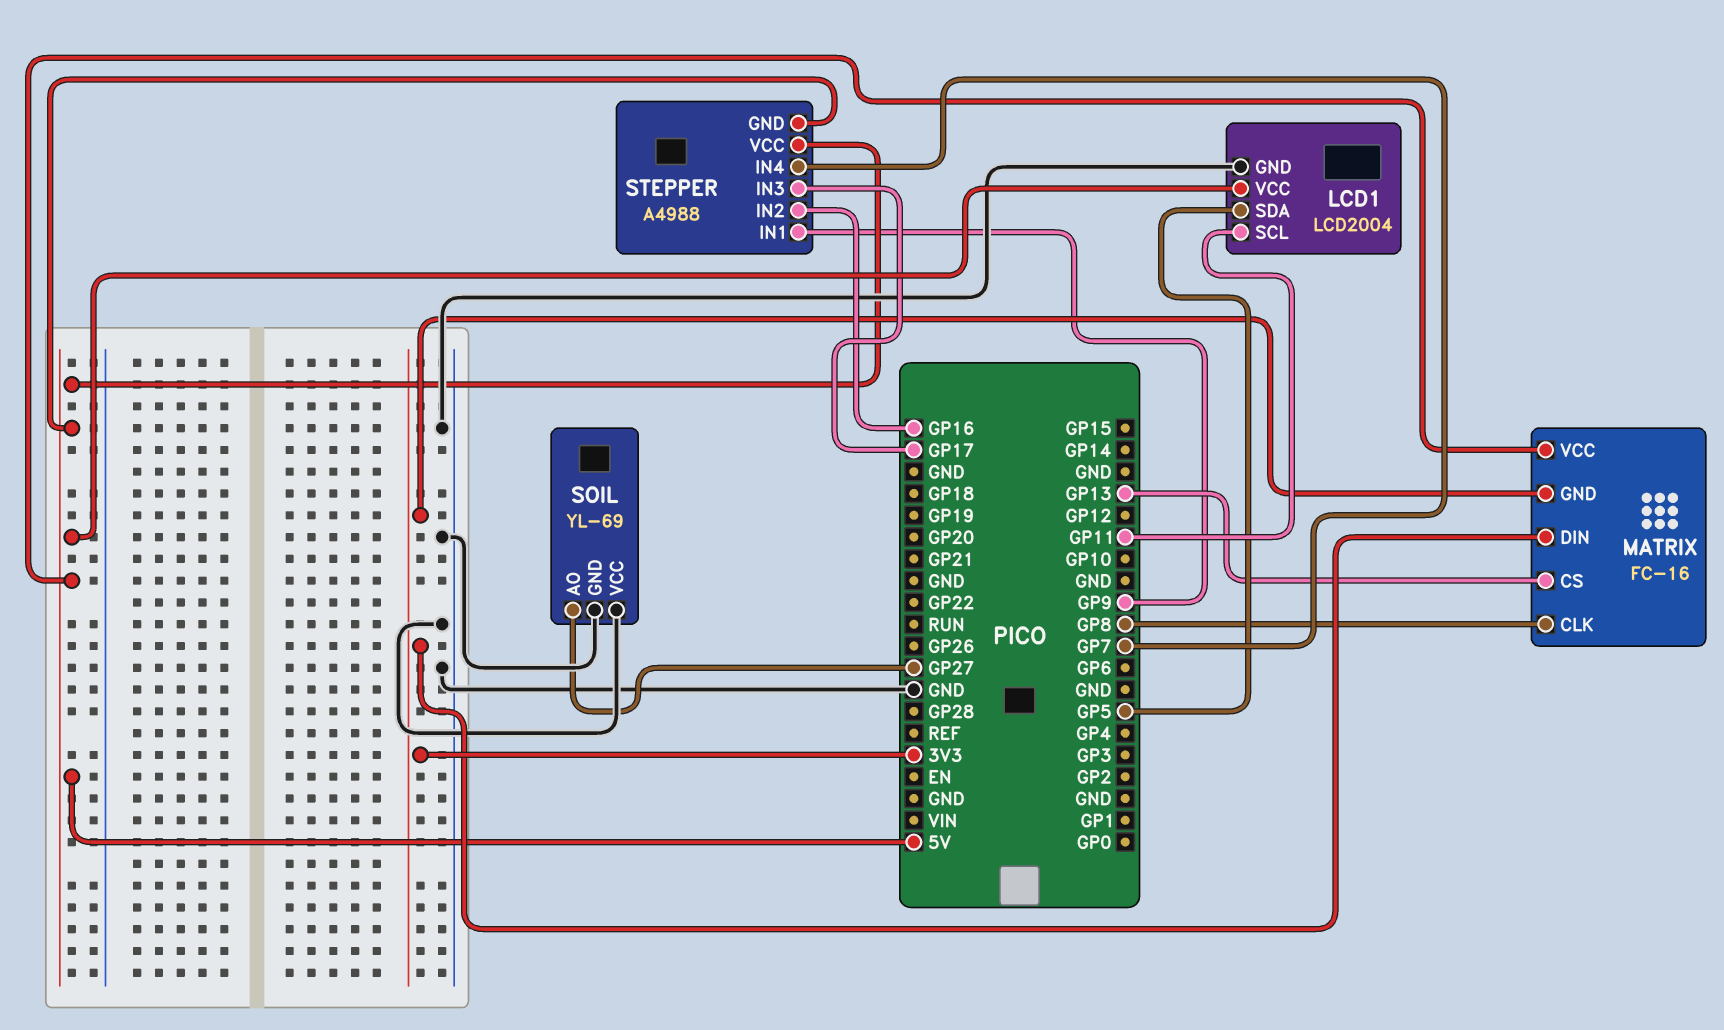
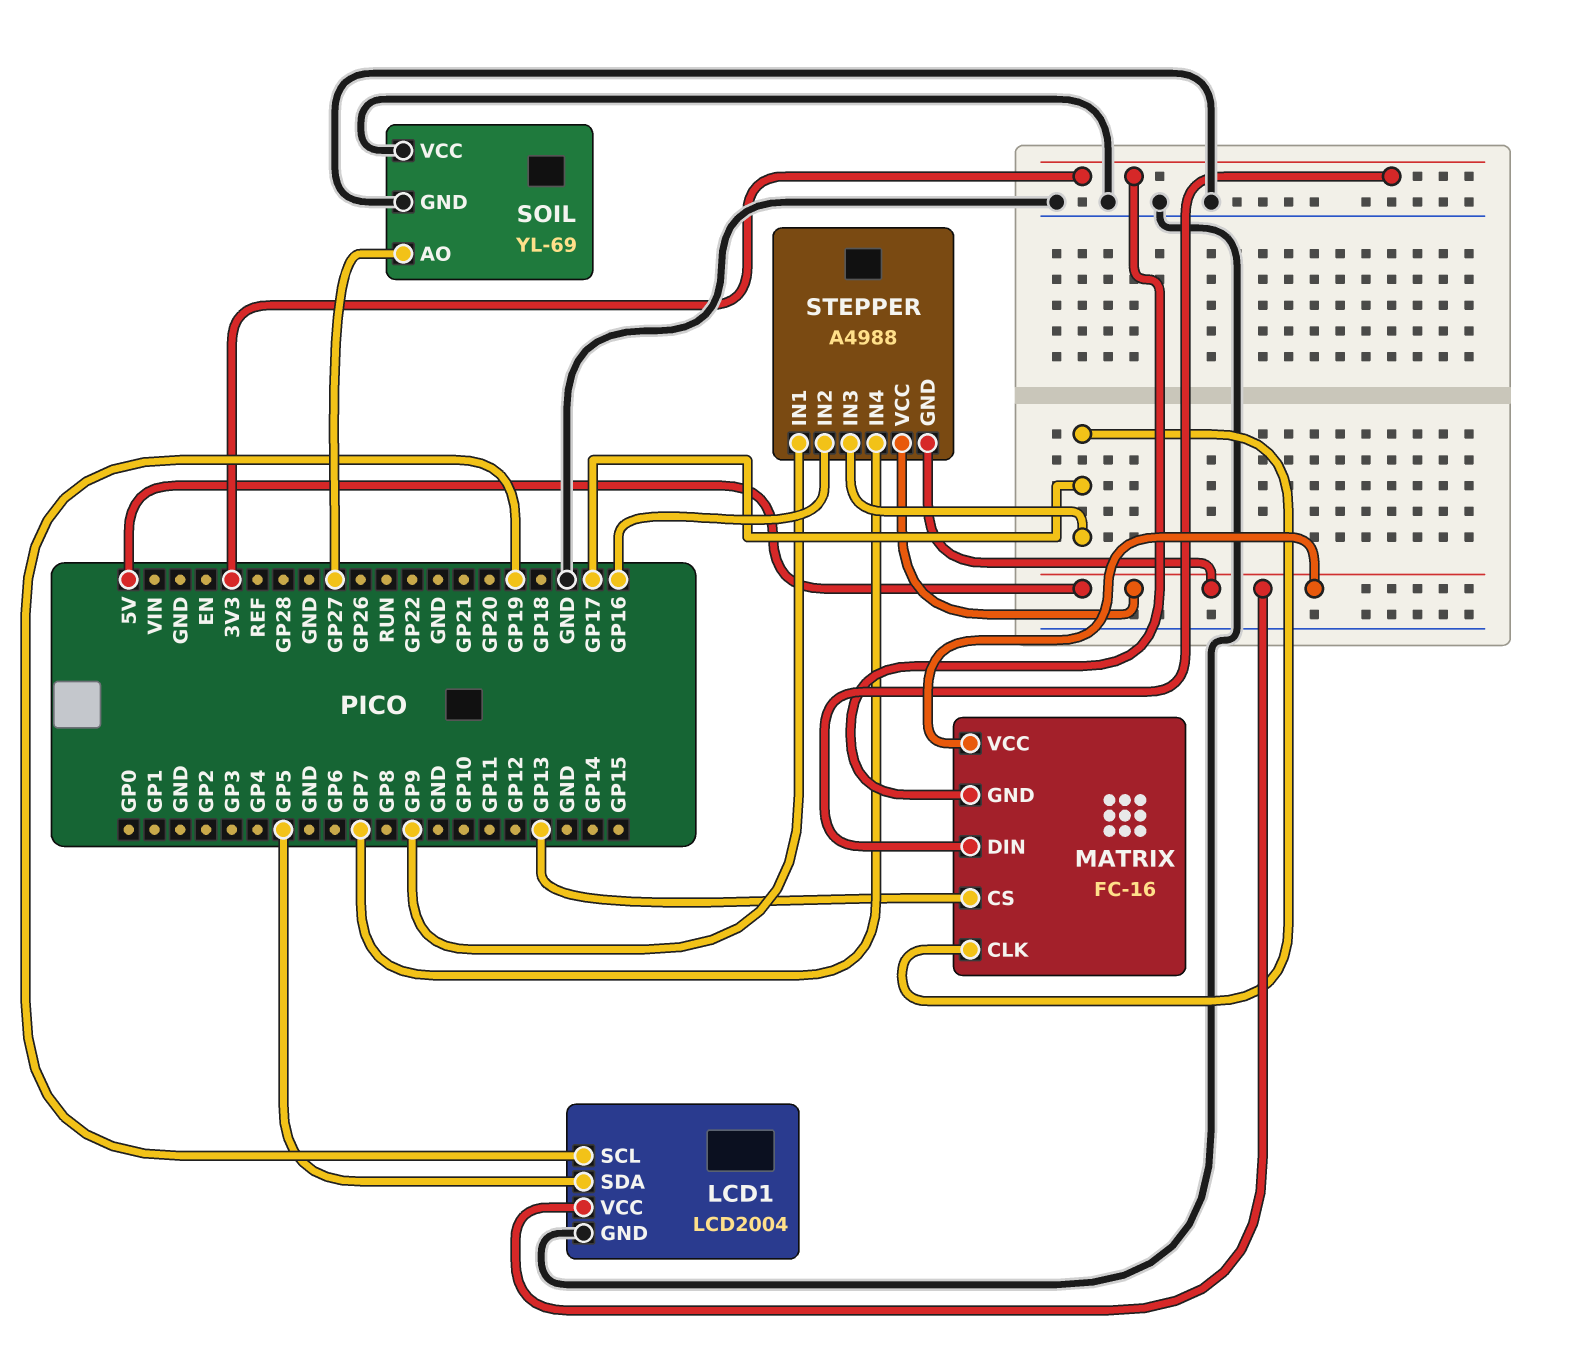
LCD1 pin SCL: GP11 -> GP19
MATRIX pin CLK: GP8 -> GP17

